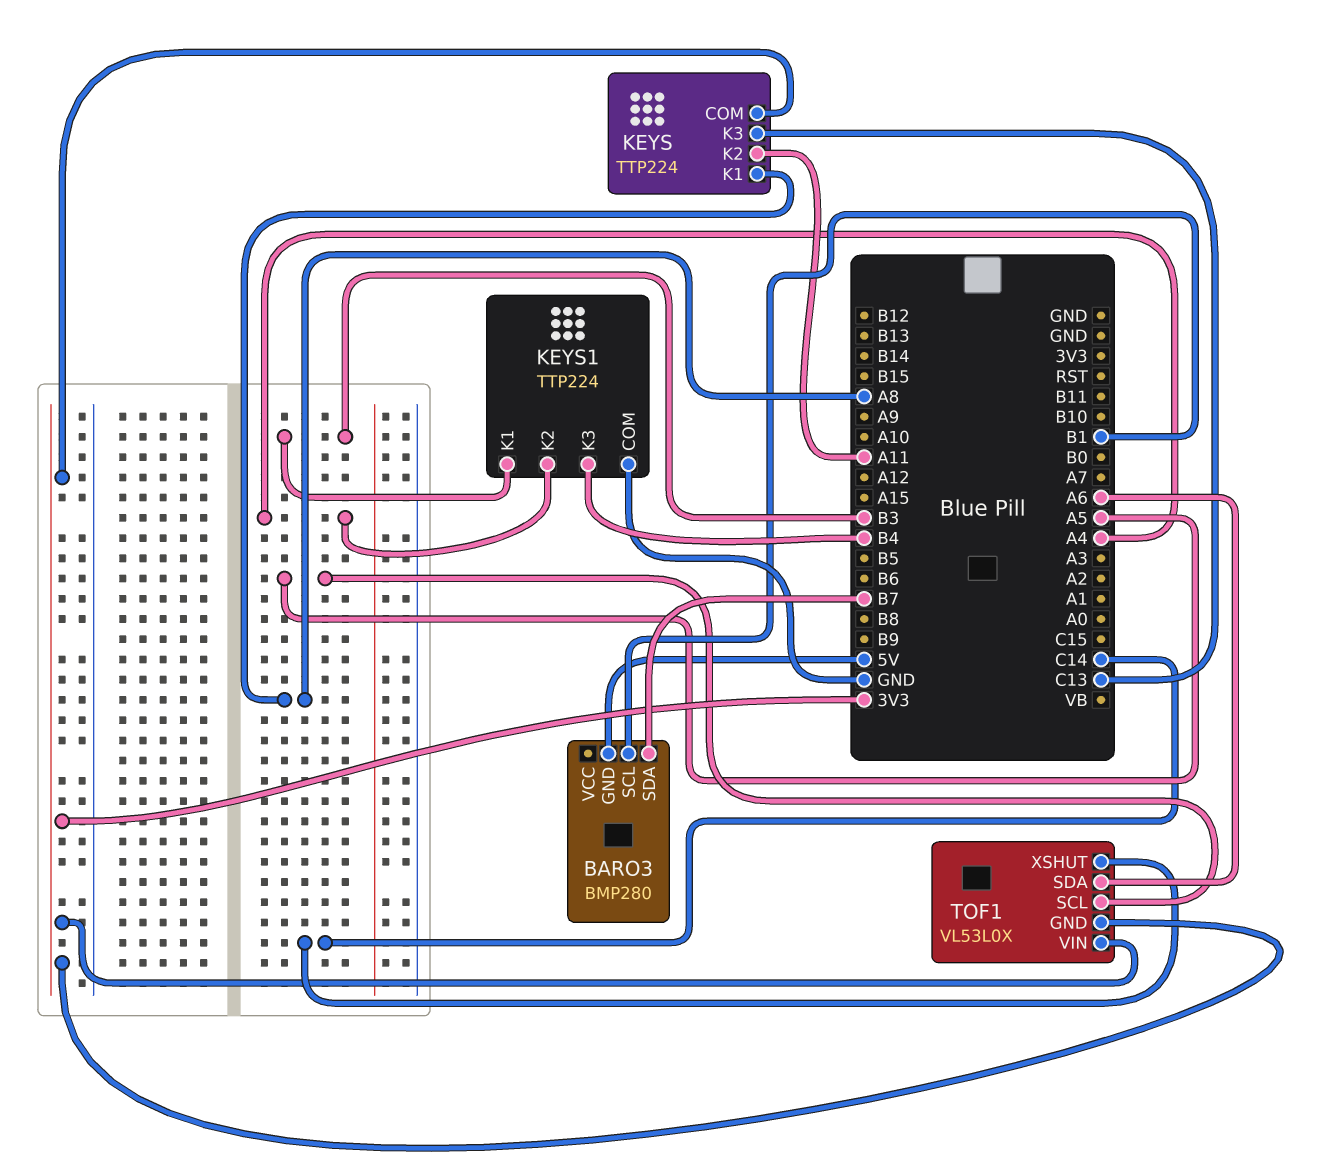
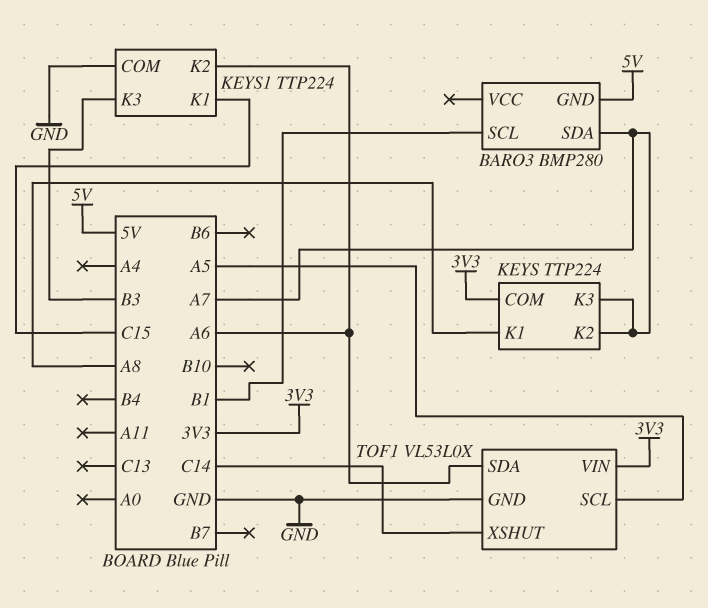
BARO3 pin SDA: B7 -> A7
KEYS pin K2: A11 -> A7
KEYS pin K3: C13 -> A7
KEYS1 pin K1: B3 -> C15
KEYS1 pin K2: A4 -> A6
KEYS1 pin K3: B4 -> B3
TOF1 pin GND: 3V3 -> GND

